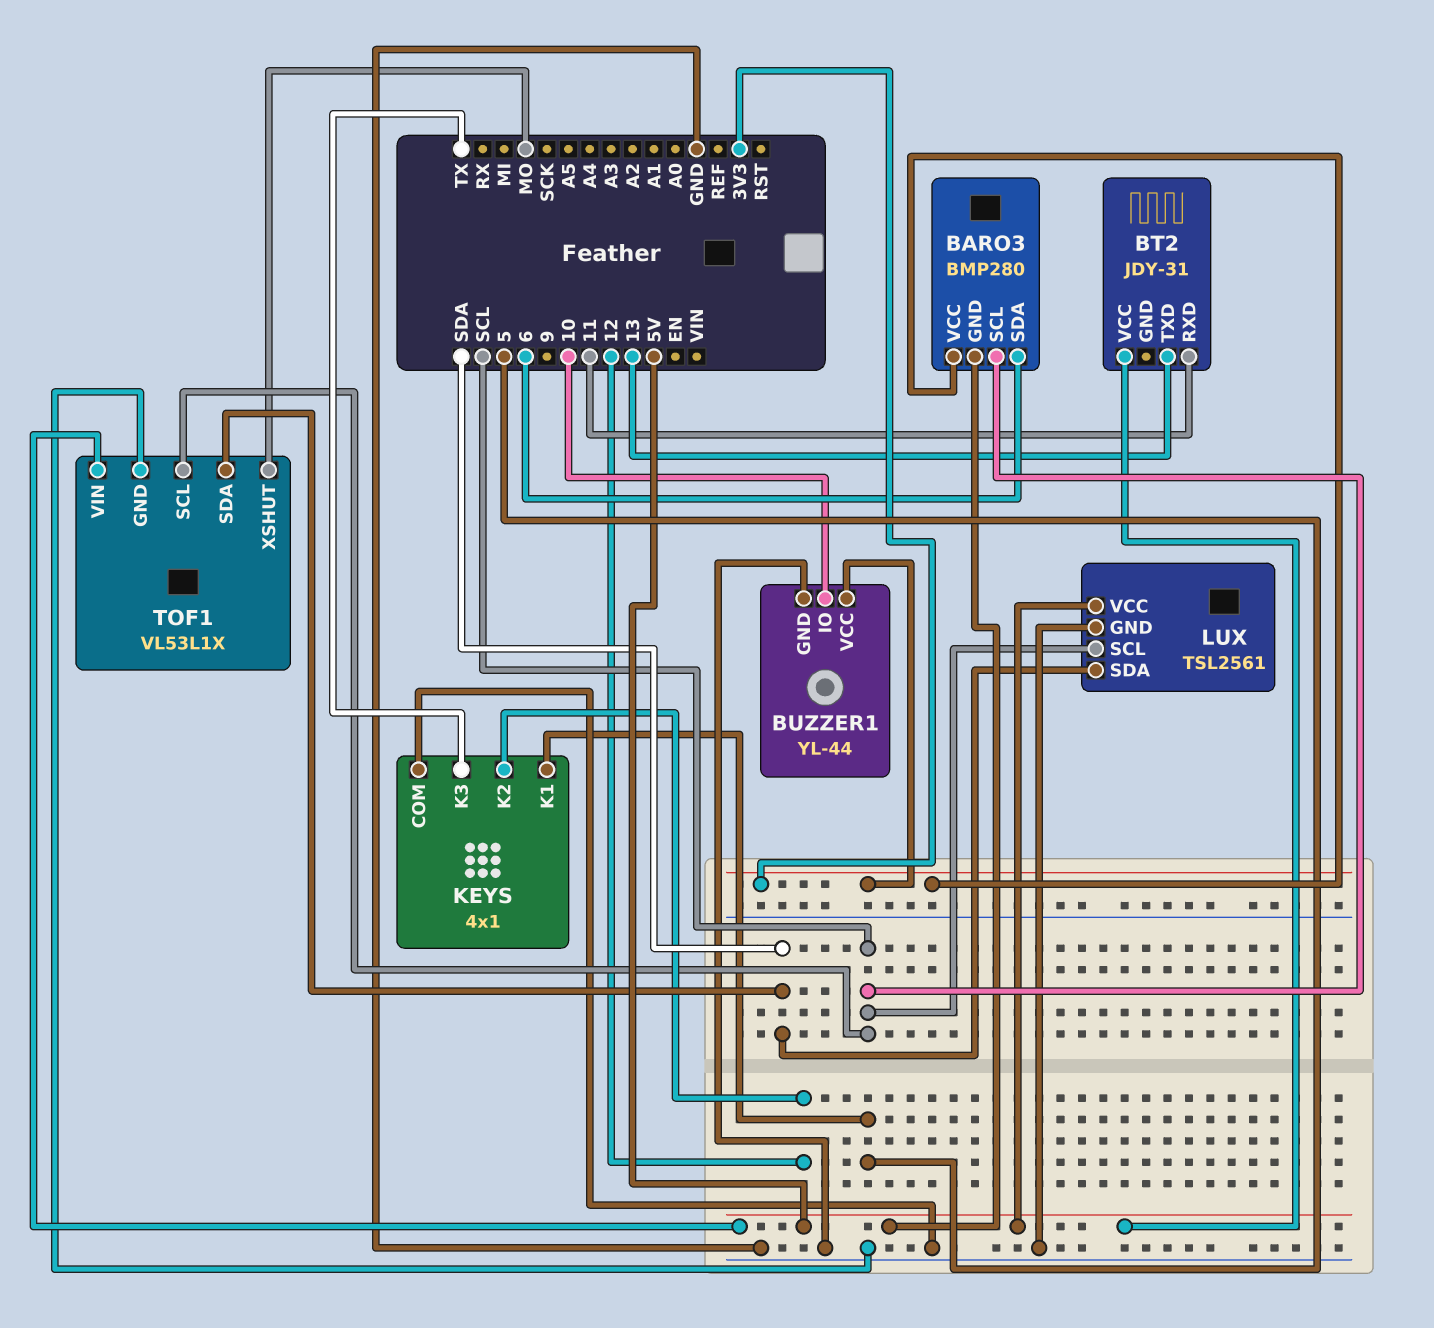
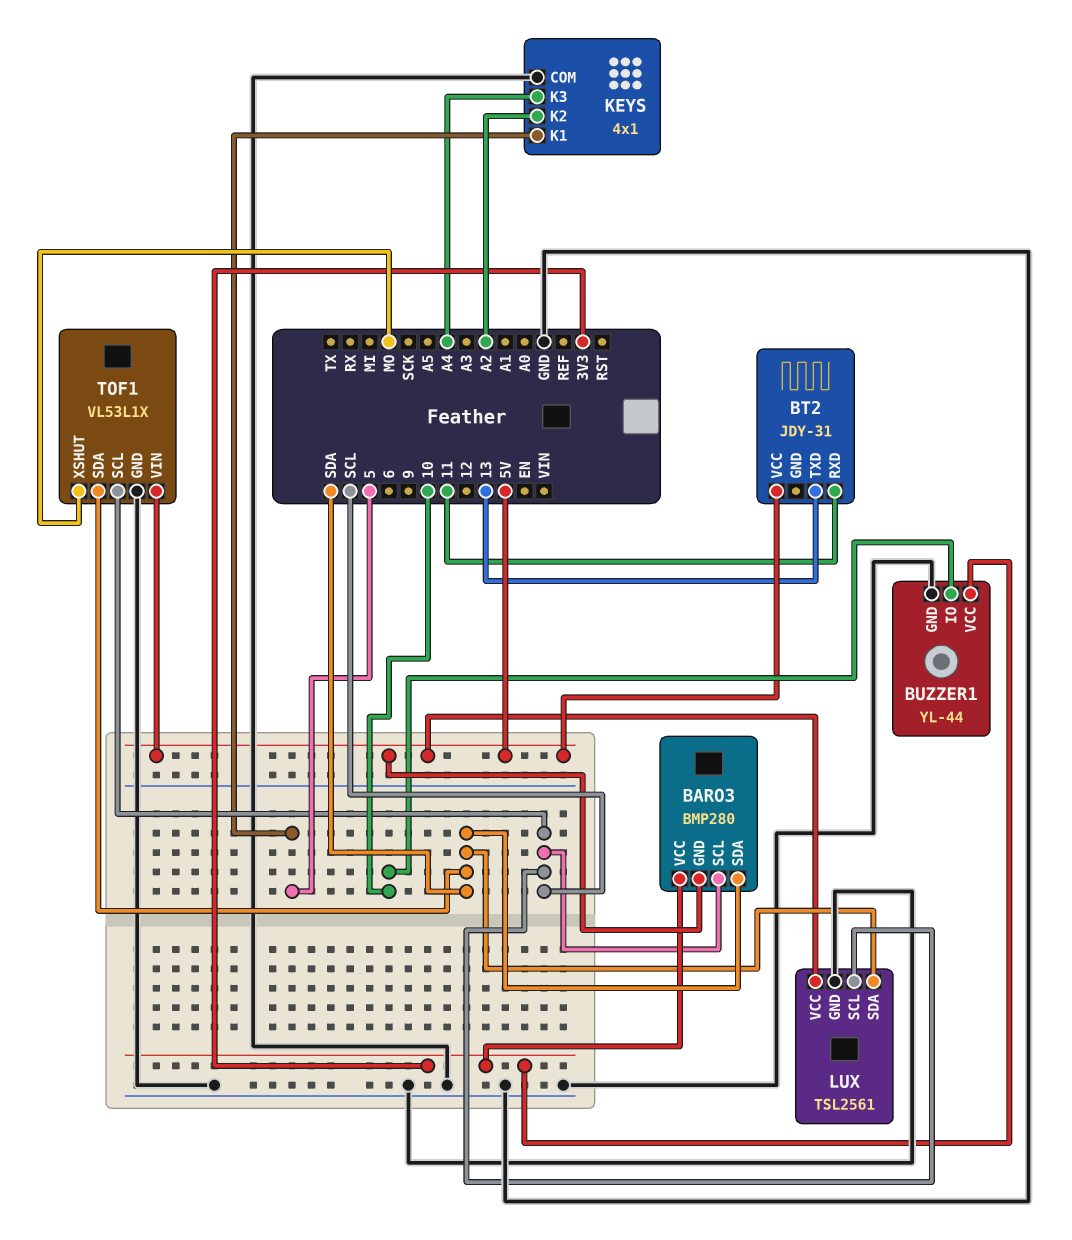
BARO3 pin SDA: 6 -> SDA
KEYS pin K2: 12 -> A2
KEYS pin K3: TX -> A4

